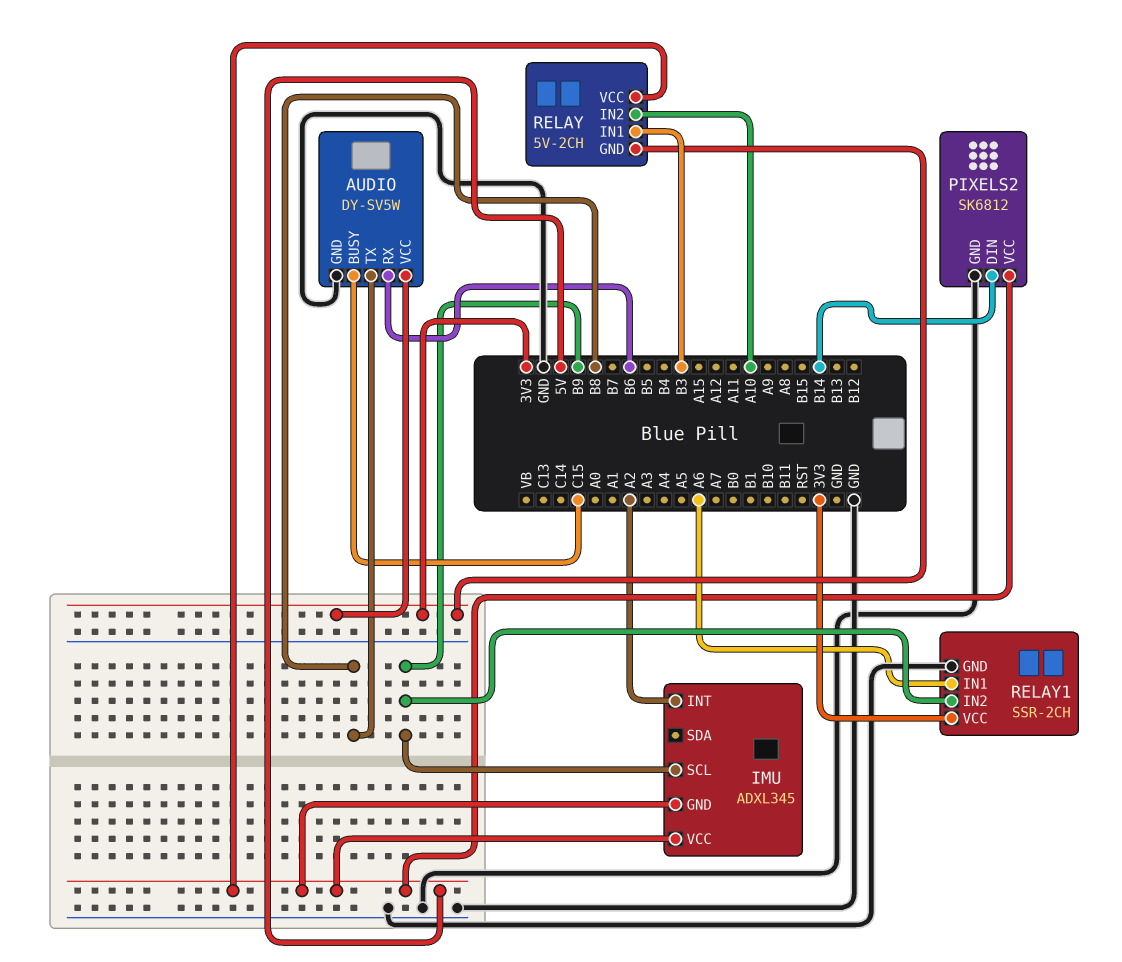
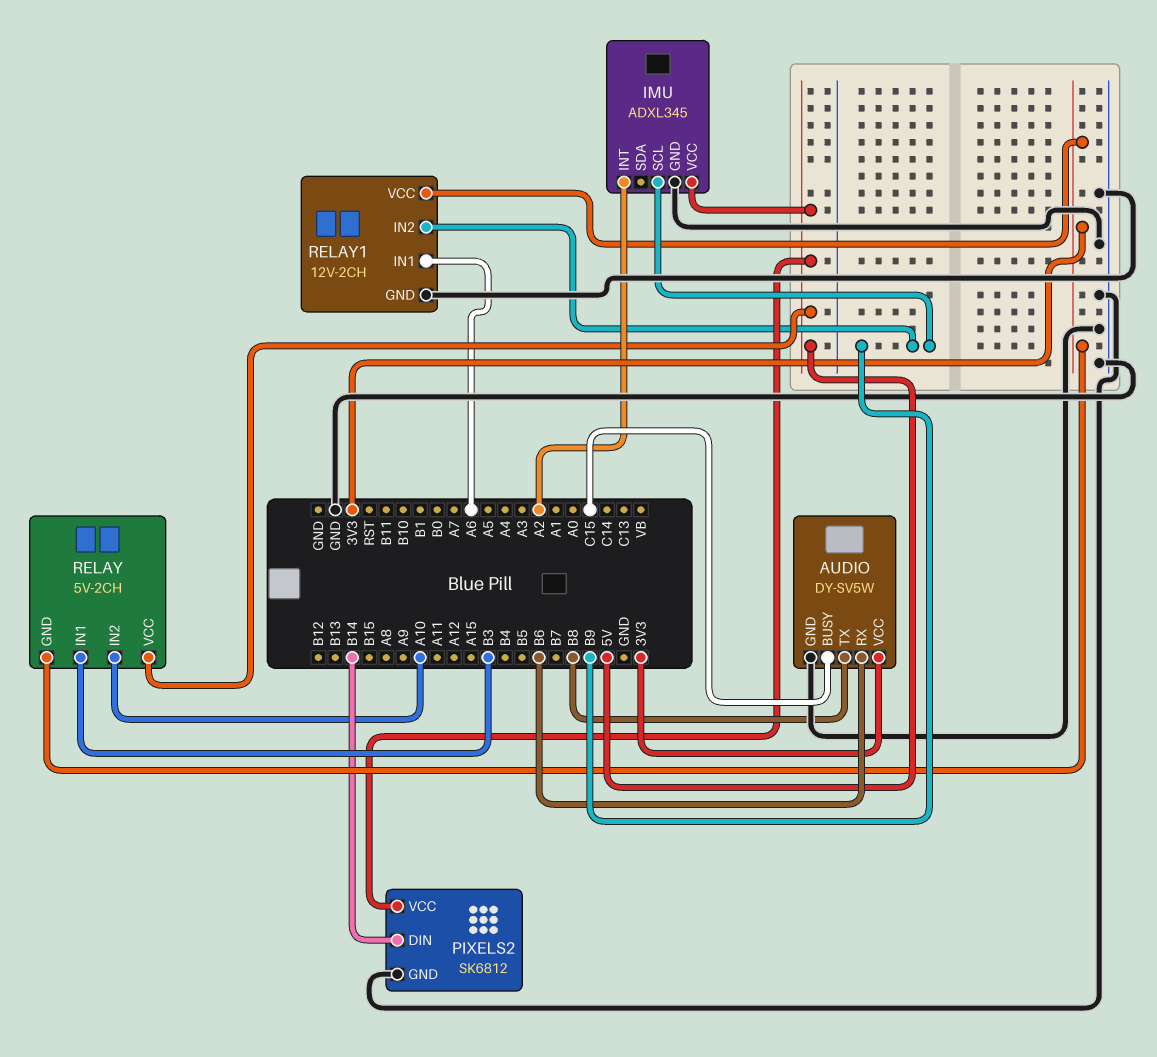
IMU pin GND: 5V -> GND
RELAY1: SSR-2CH -> 12V-2CH

